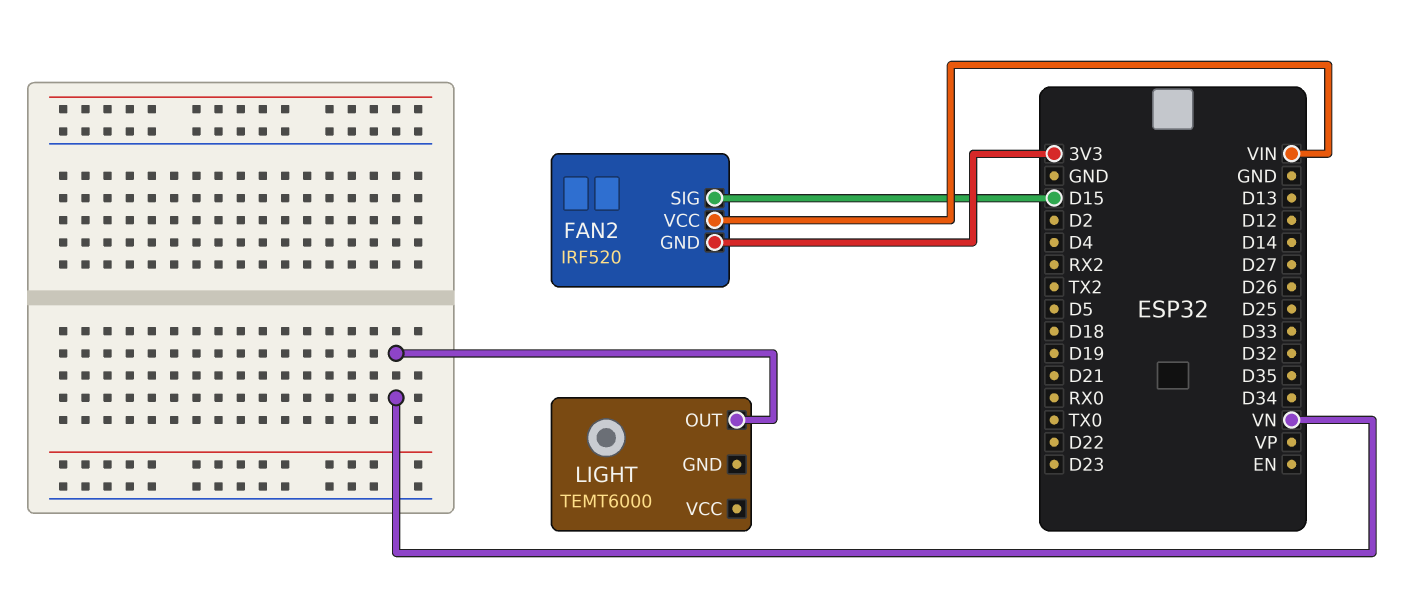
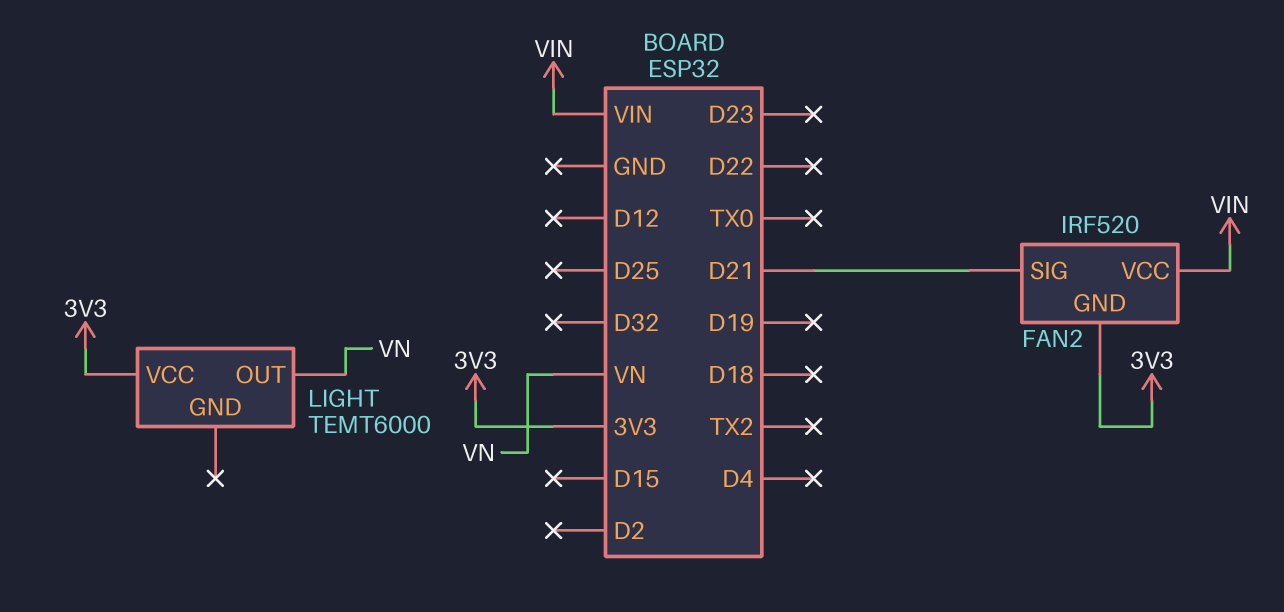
FAN2 pin SIG: D15 -> D21
LIGHT pin VCC: none -> 3V3

